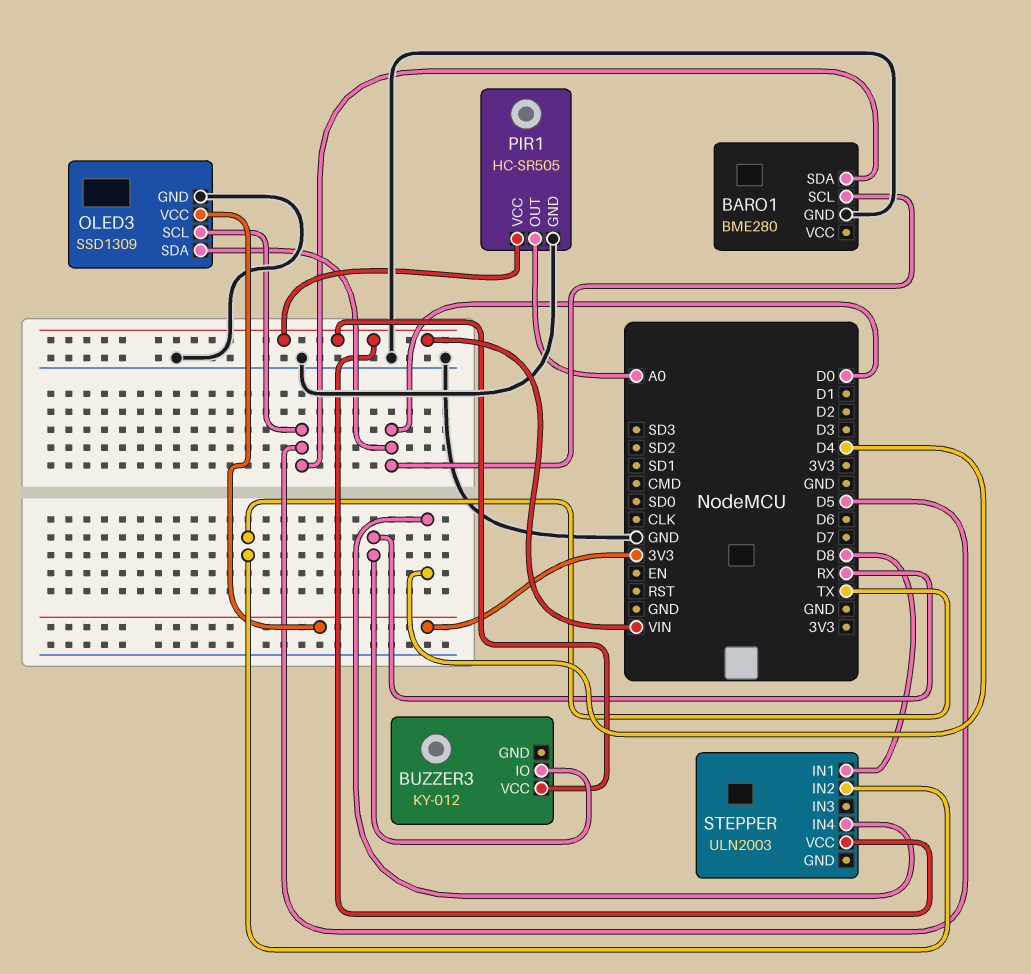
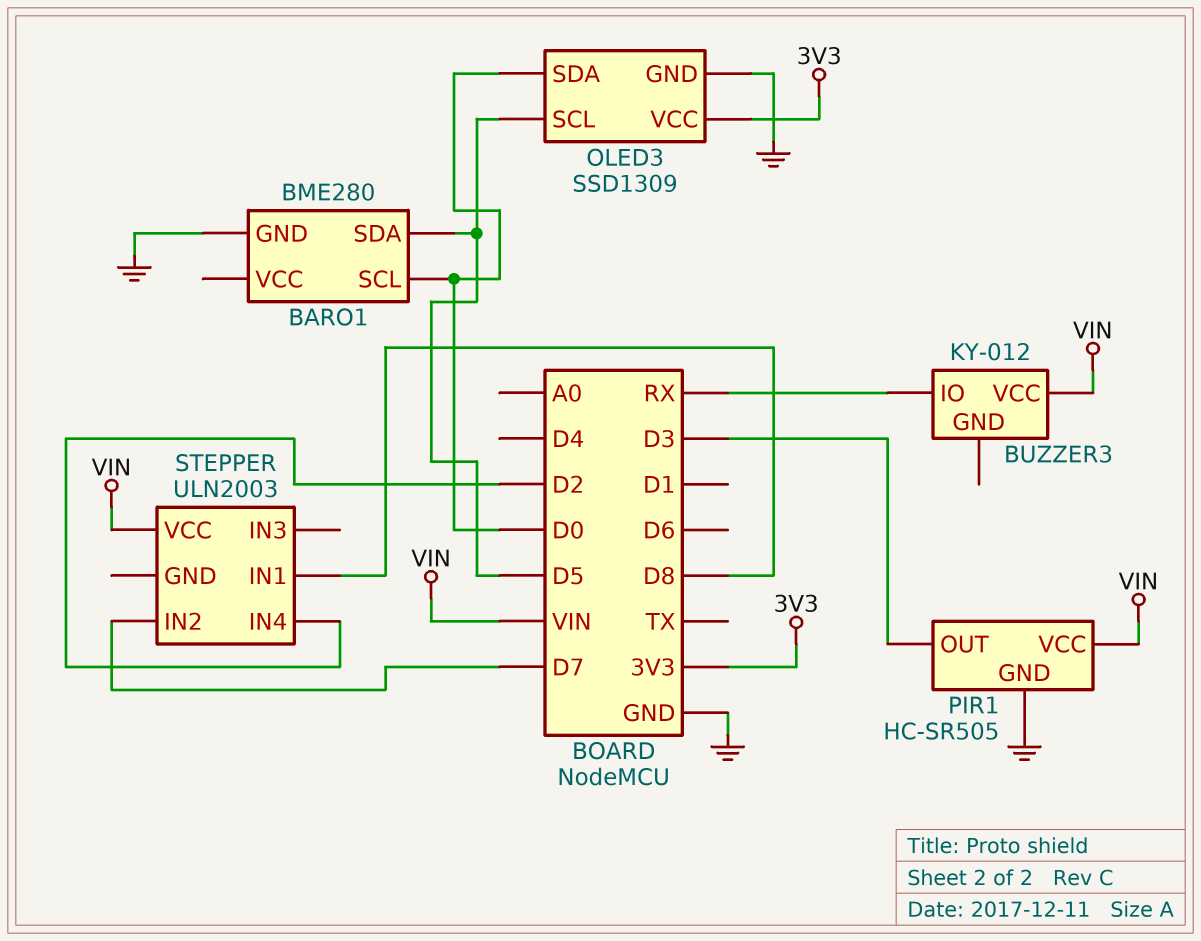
PIR1 pin OUT: A0 -> D3
STEPPER pin IN2: TX -> D7
STEPPER pin IN4: D4 -> D2

